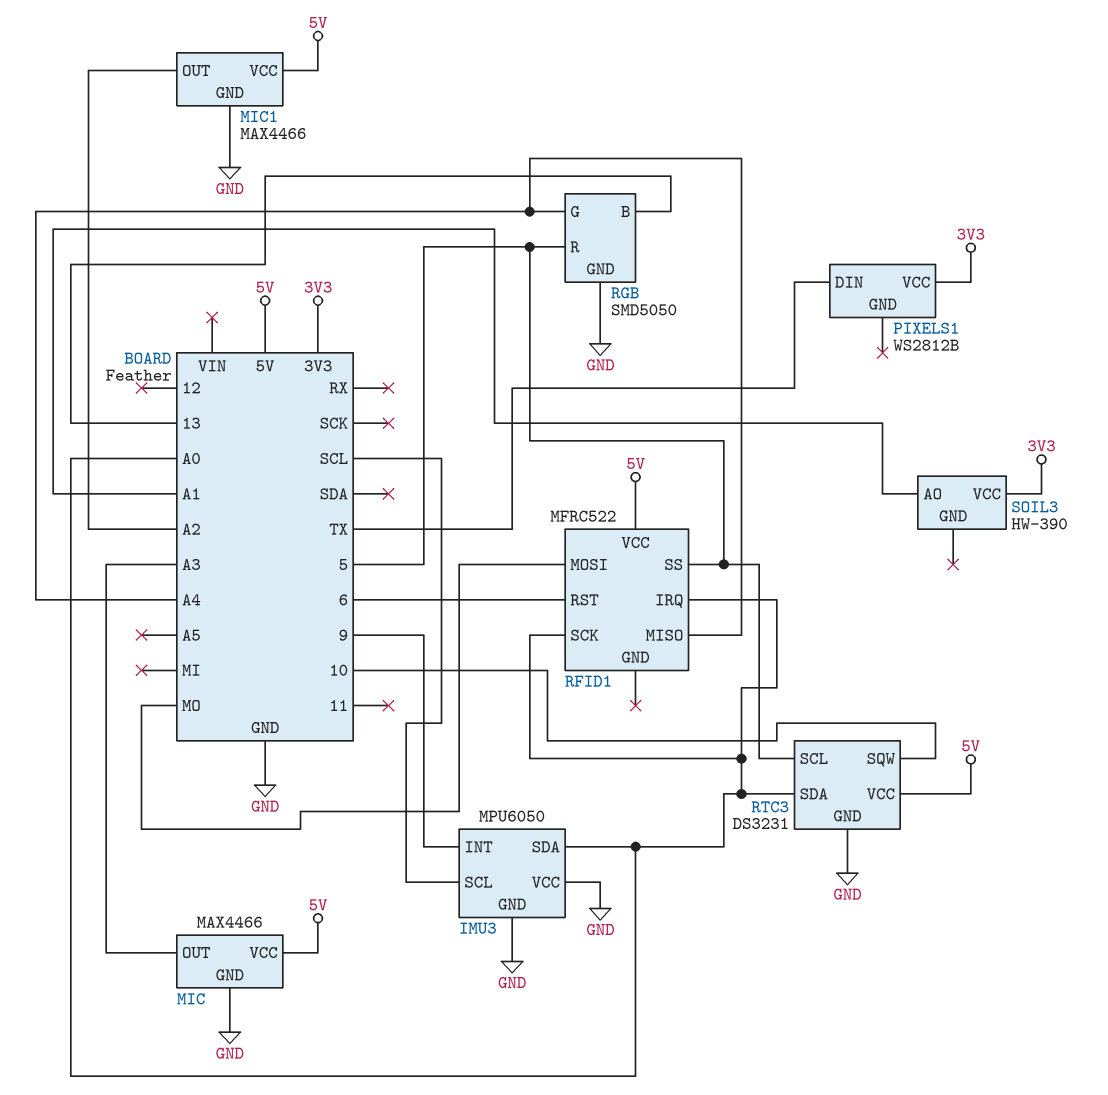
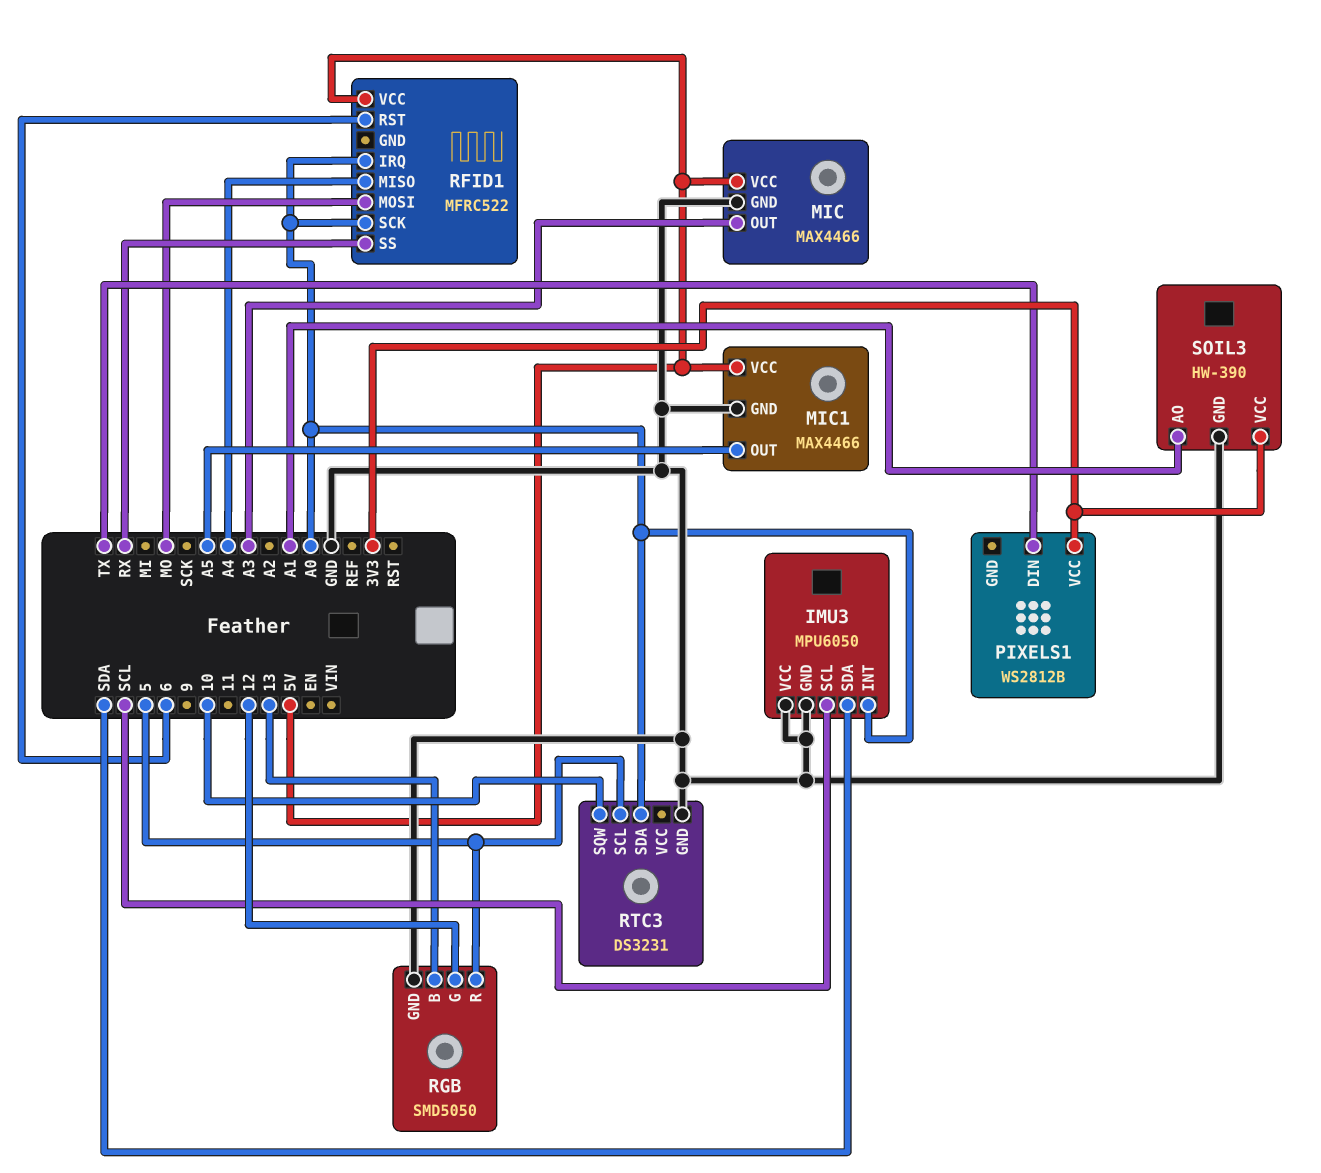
IMU3 pin INT: 9 -> A0
IMU3 pin SDA: A0 -> SDA
MIC1 pin OUT: A2 -> A5
RFID1 pin SS: 5 -> RX
RGB pin G: A4 -> 12
RTC3 pin VCC: 5V -> none
SOIL3 pin GND: none -> GND

